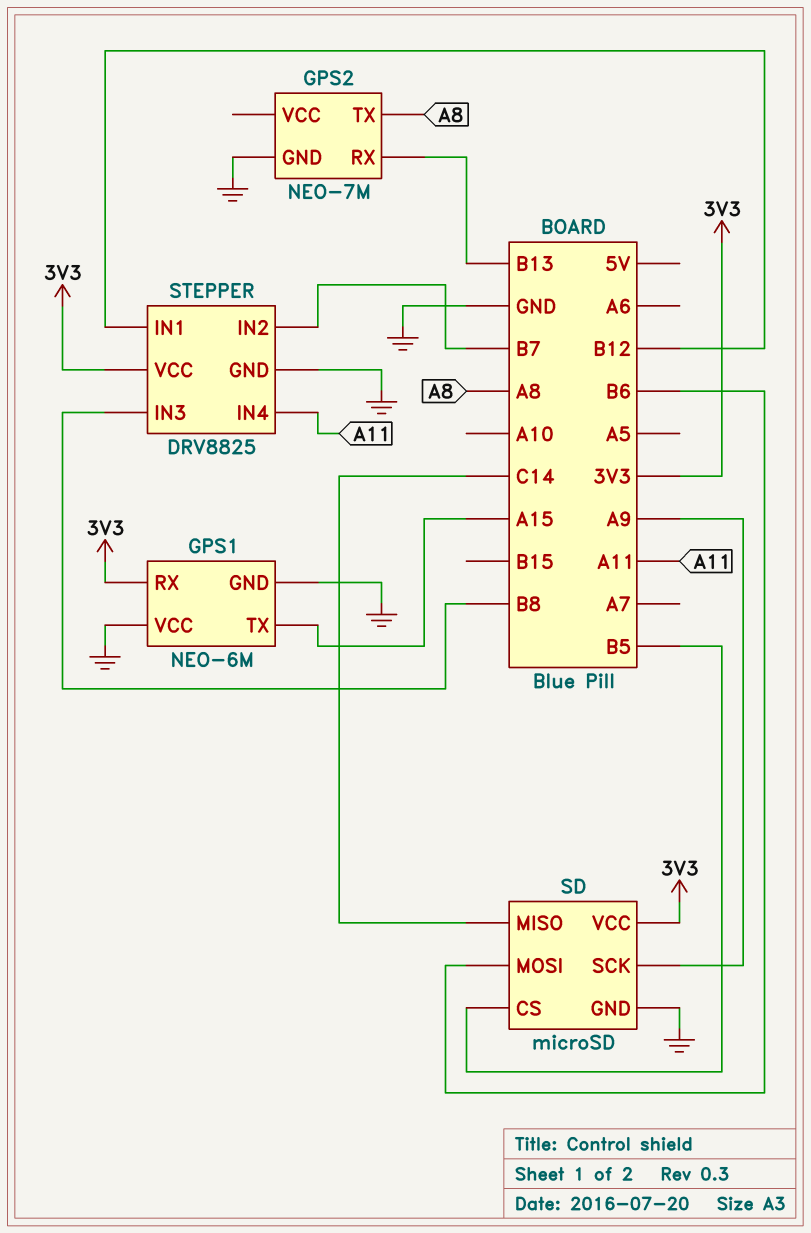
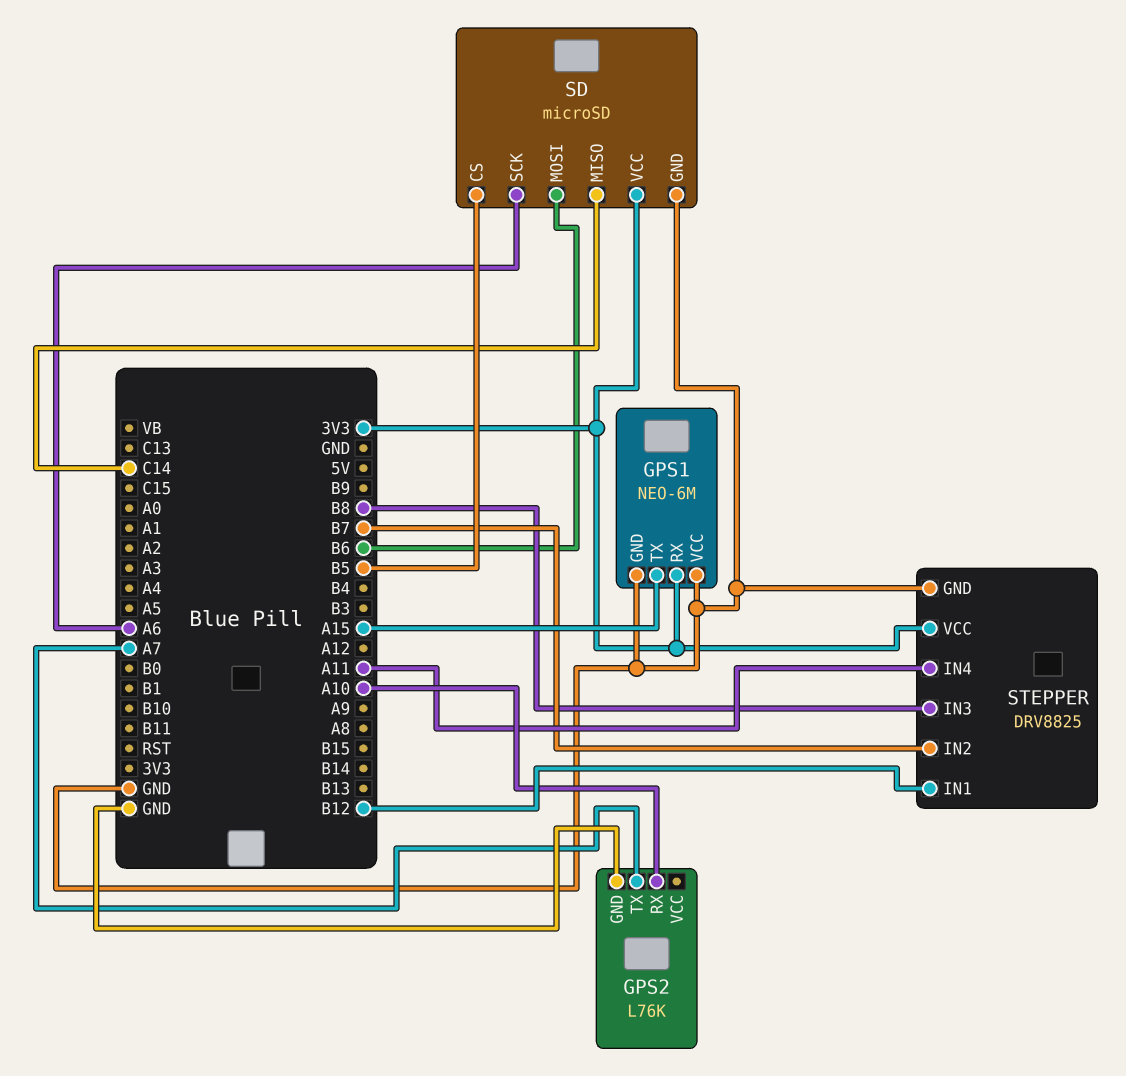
GPS2: NEO-7M -> L76K
GPS2 pin RX: B13 -> A10
GPS2 pin TX: A8 -> A7
SD pin SCK: A9 -> A6

